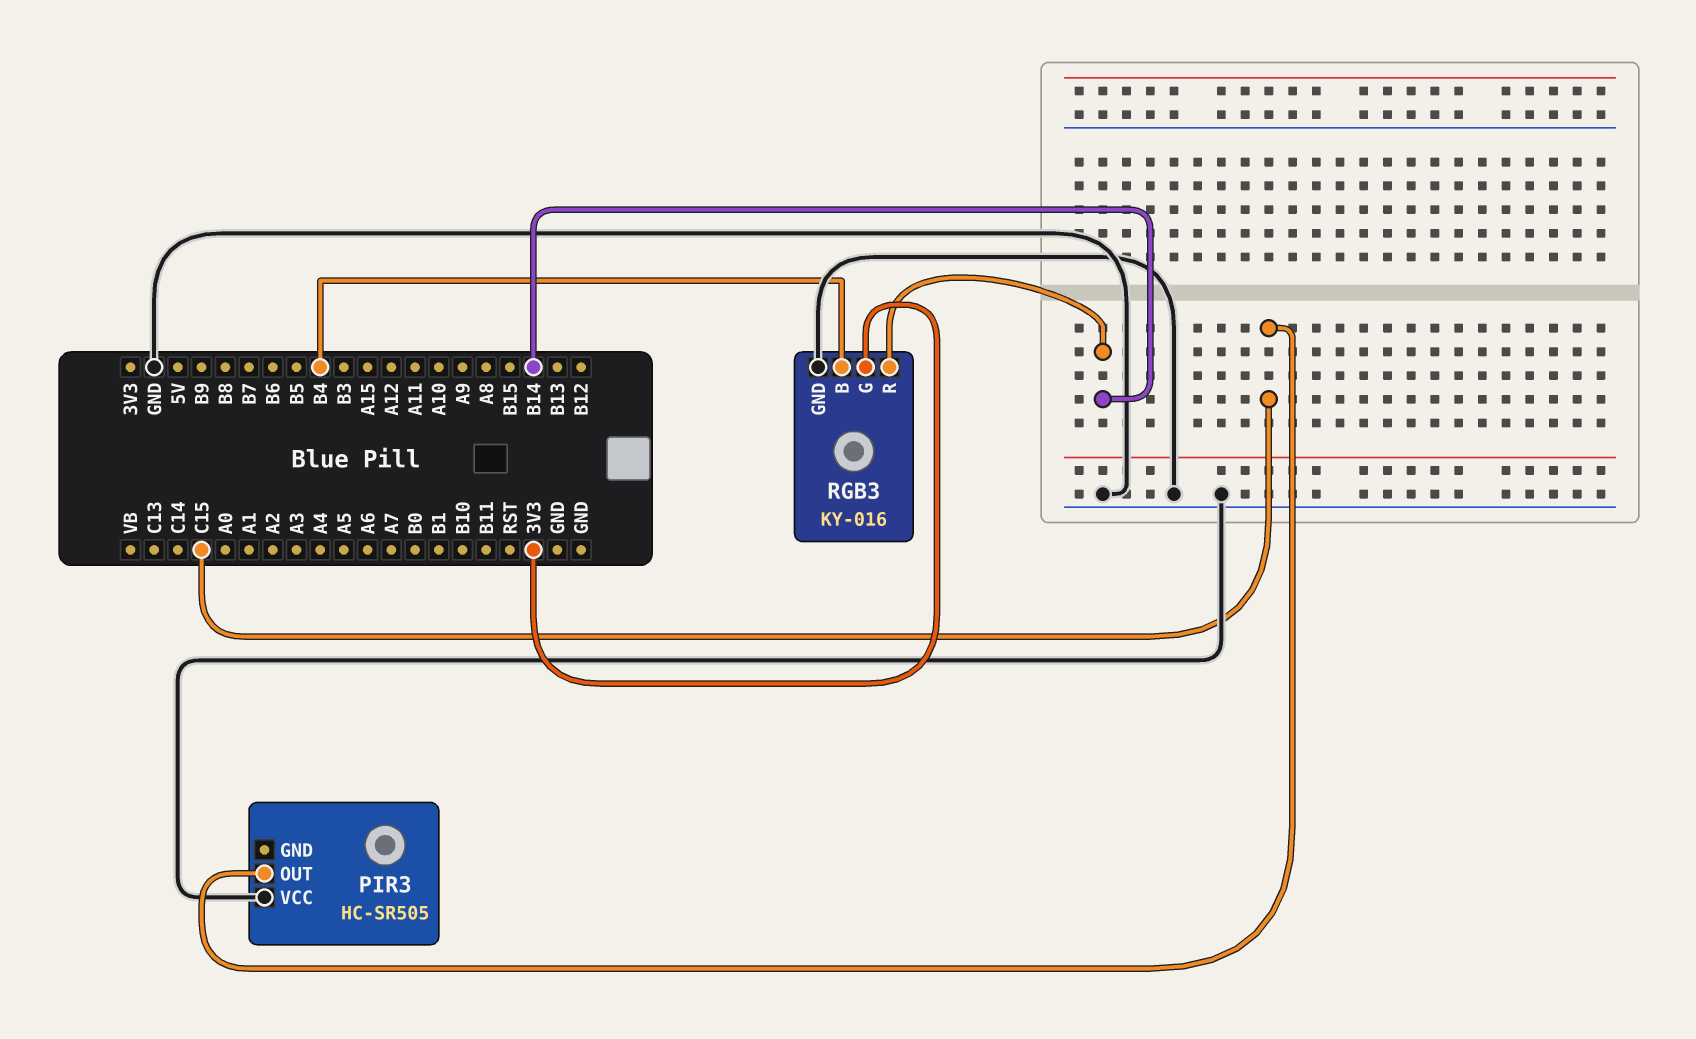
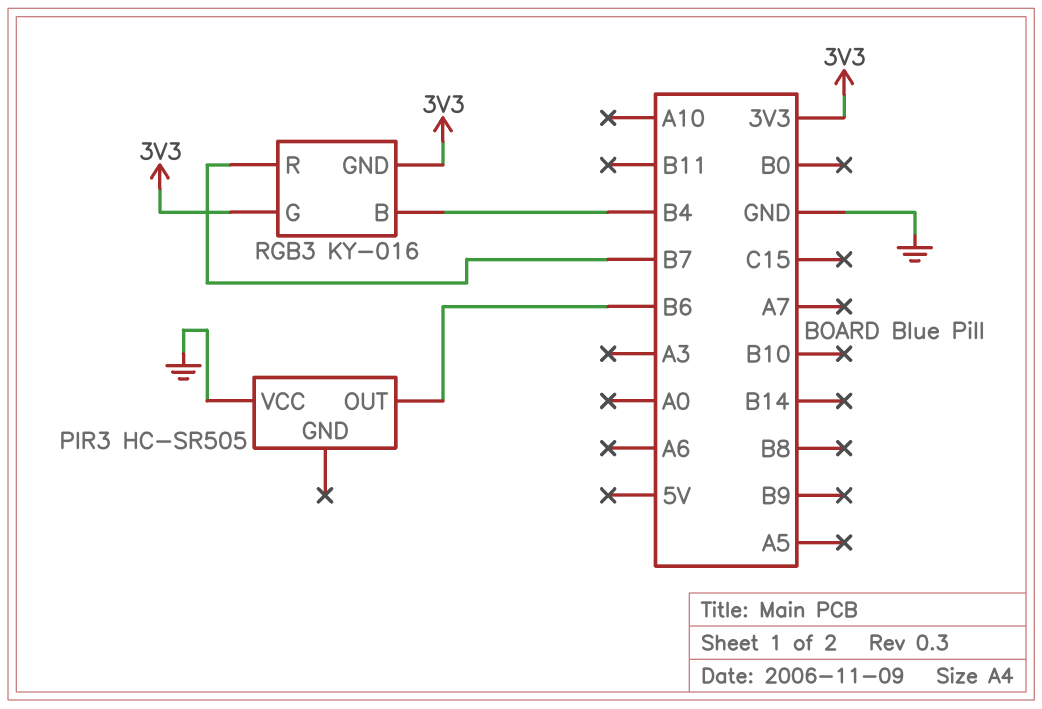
PIR3 pin OUT: C15 -> B6
RGB3 pin GND: GND -> 3V3
RGB3 pin R: B14 -> B7

